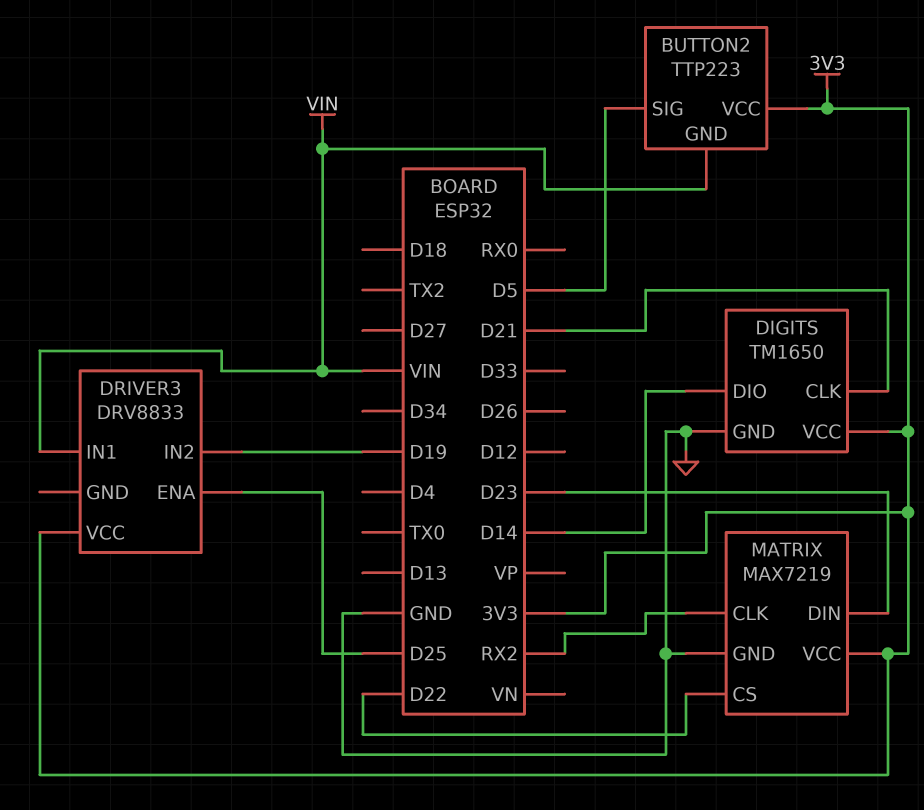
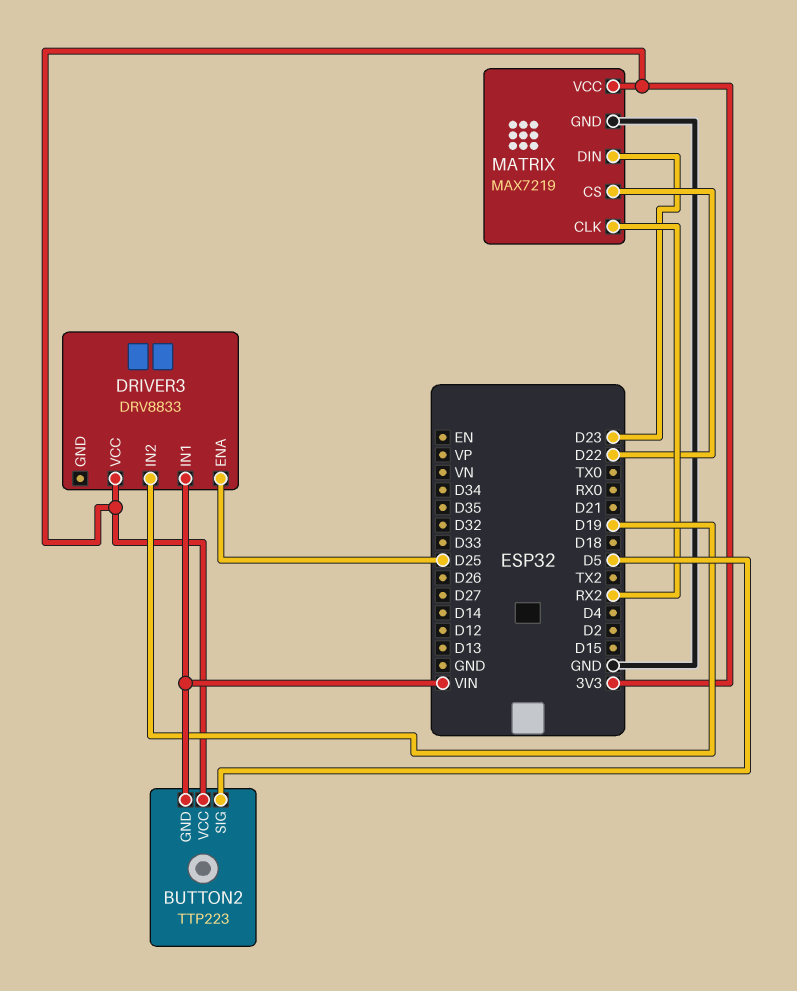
DIGITS: TM1650 -> none
DIGITS pin CLK: D21 -> none
DIGITS pin DIO: D14 -> none
DIGITS pin GND: GND -> none
DIGITS pin VCC: 3V3 -> none

